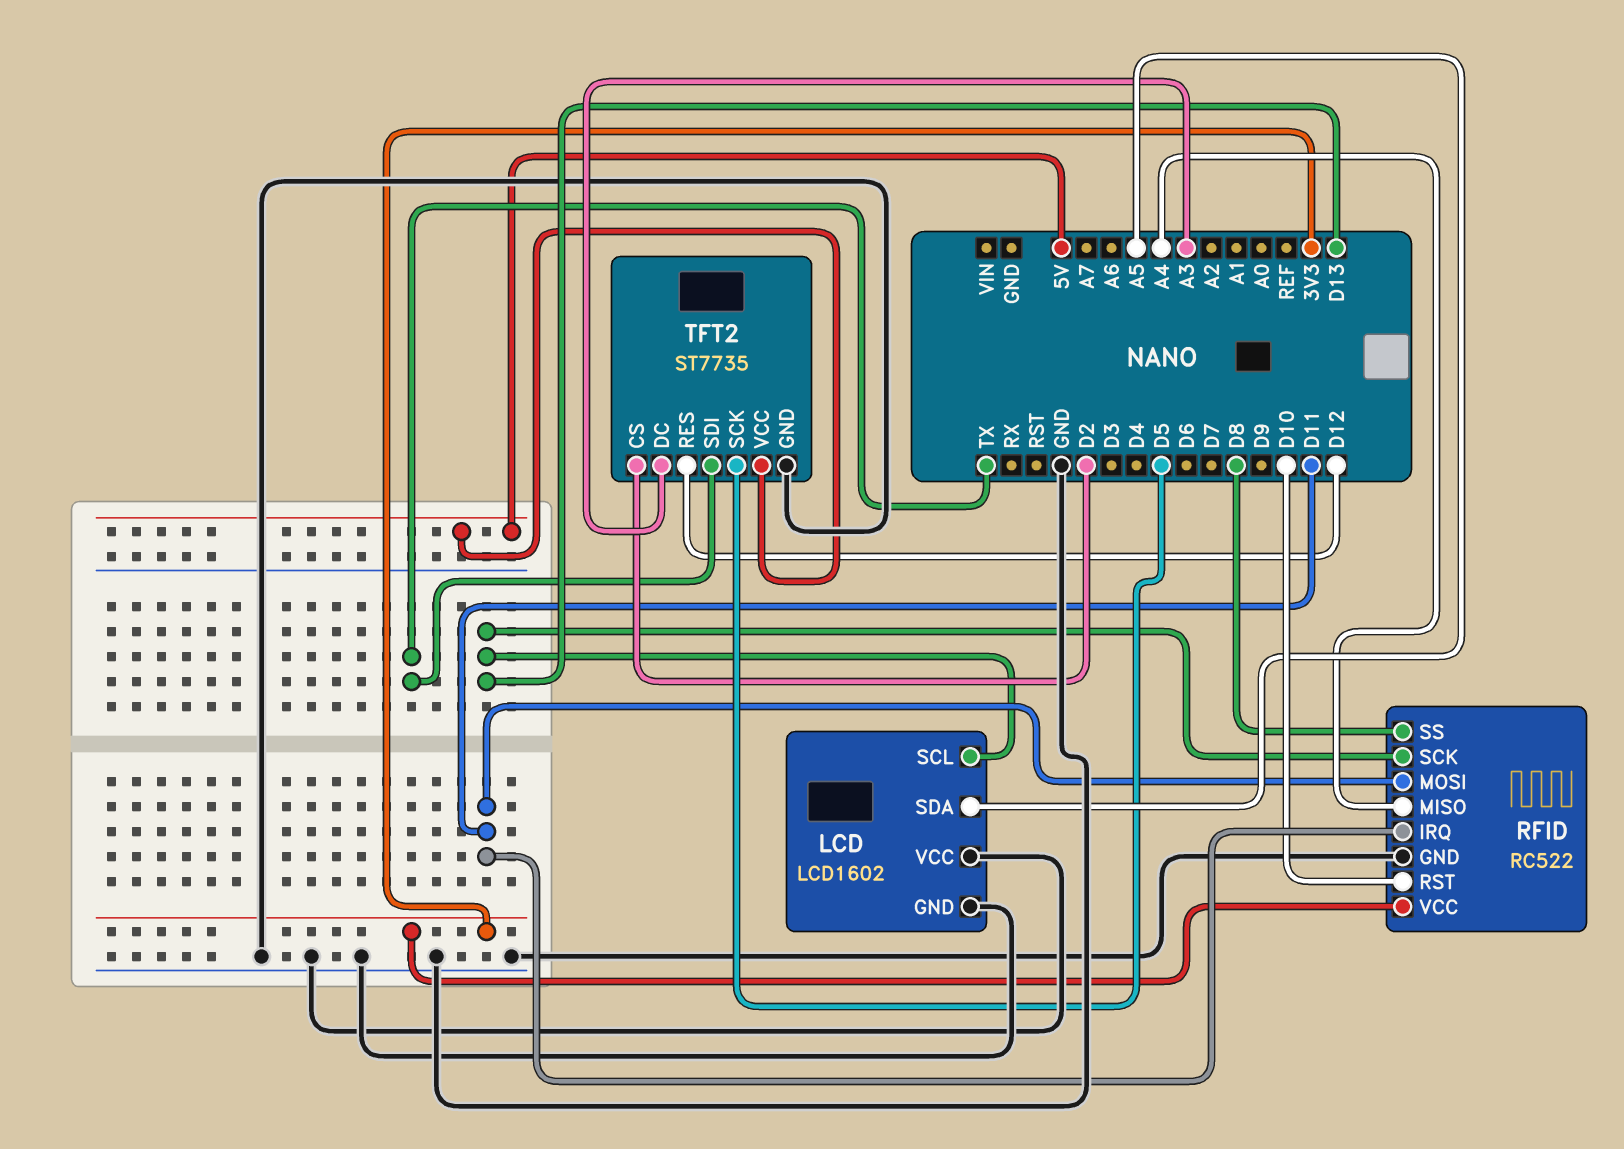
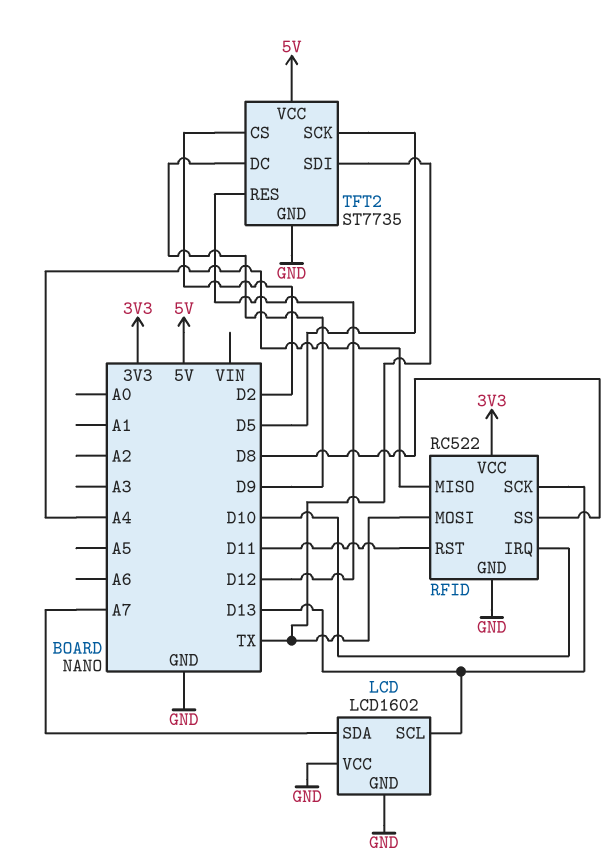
LCD pin SDA: A5 -> A7
RFID pin IRQ: D11 -> D10
RFID pin MOSI: D11 -> TX
RFID pin RST: D10 -> D11
TFT2 pin DC: A3 -> D9

